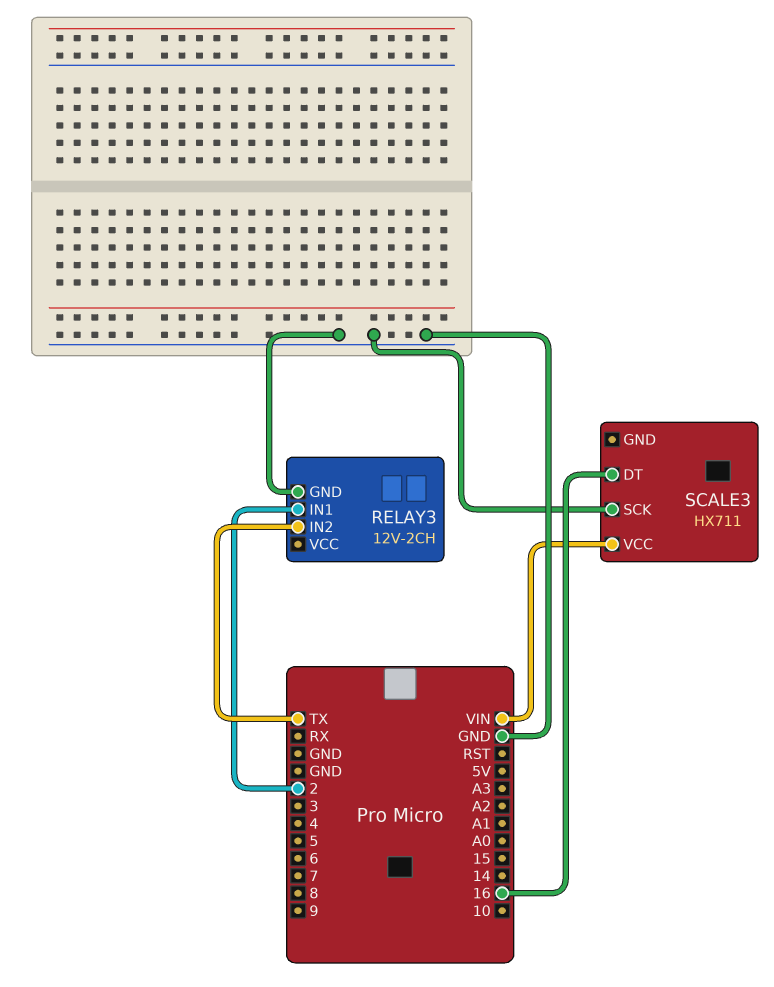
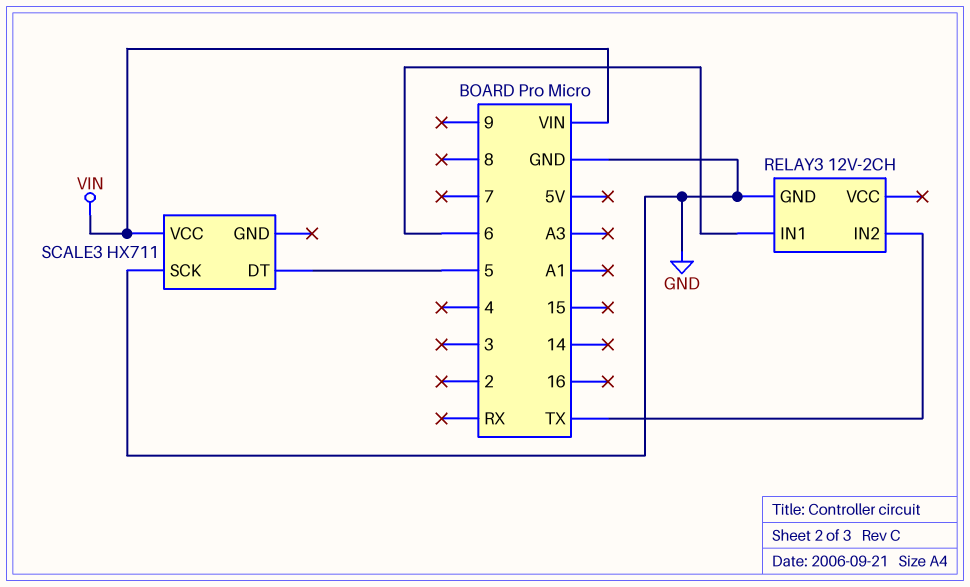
RELAY3 pin IN1: 2 -> 6
SCALE3 pin DT: 16 -> 5

